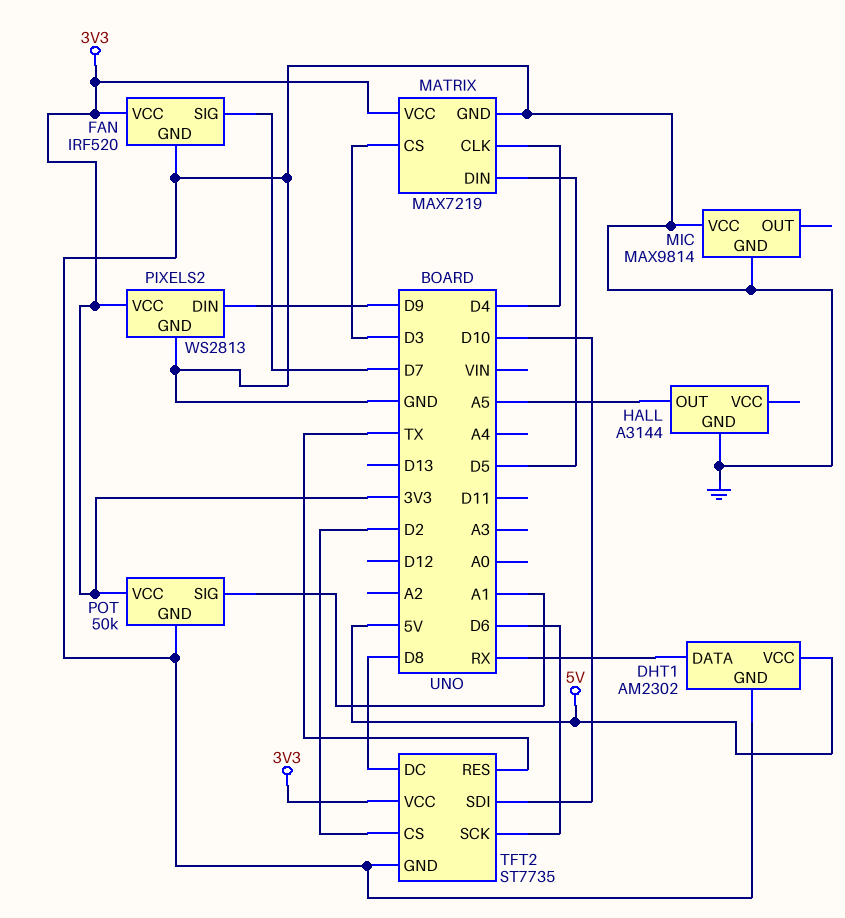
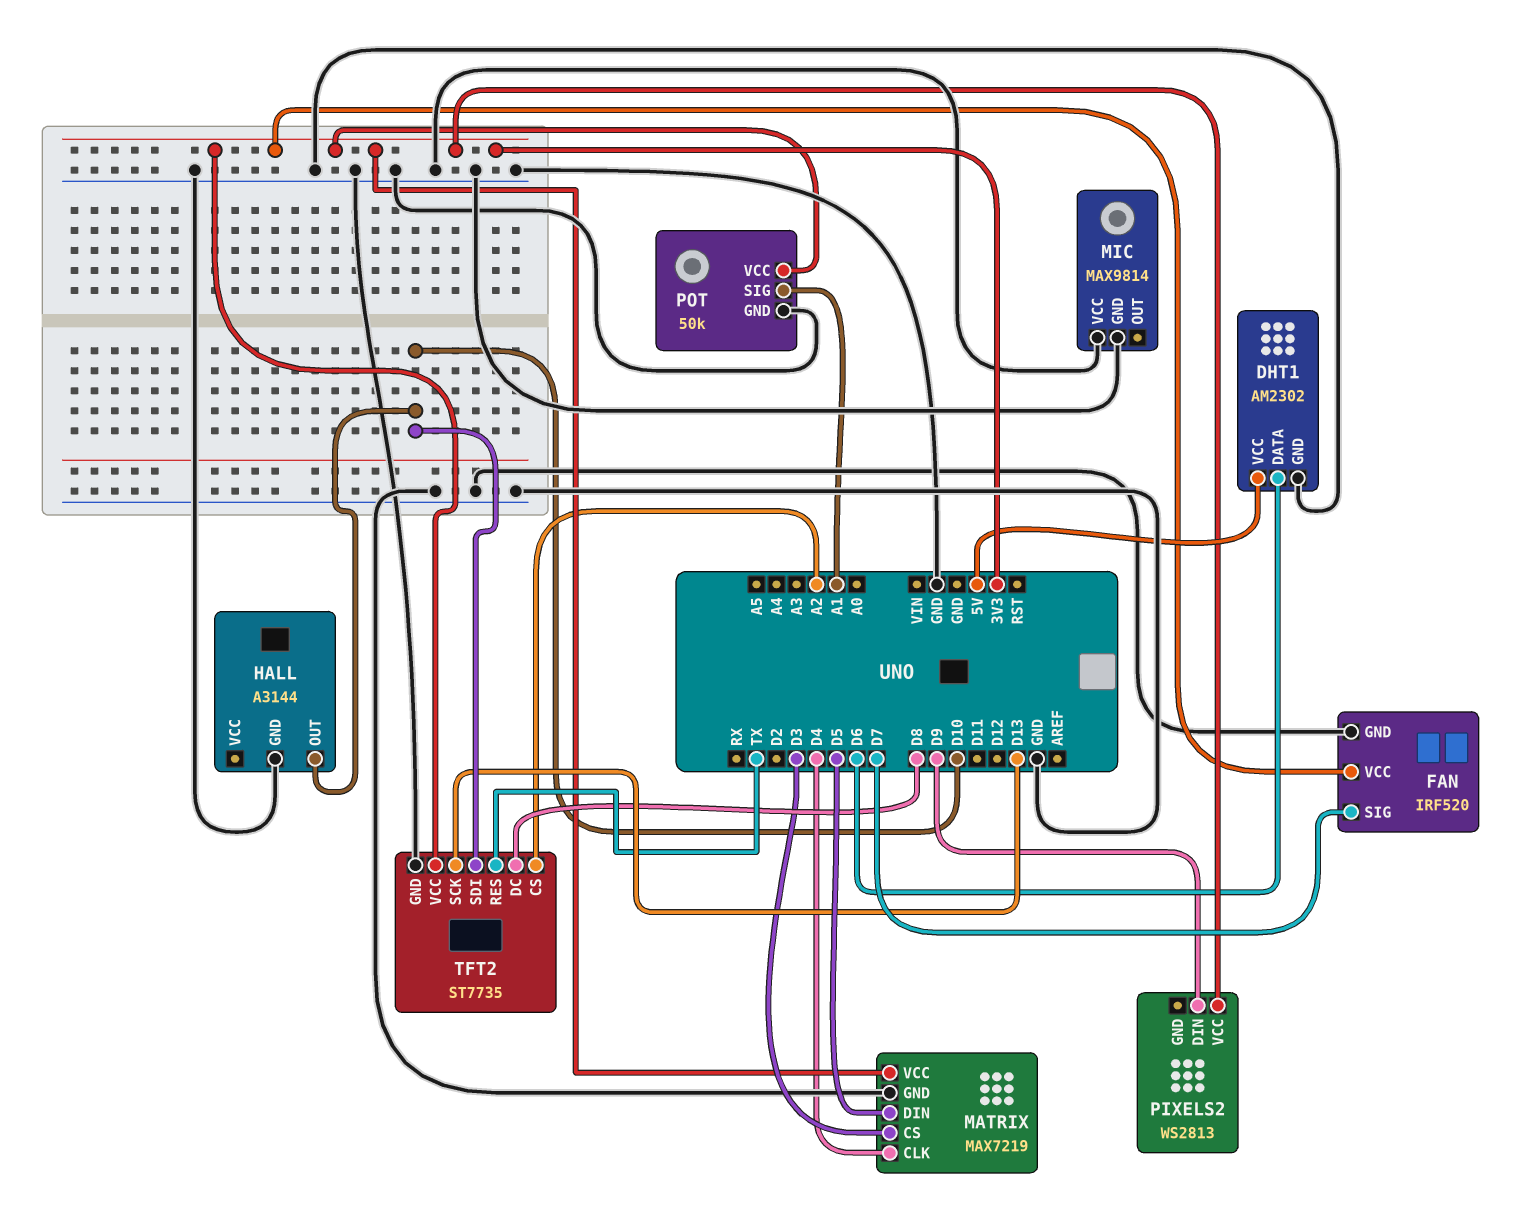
DHT1 pin DATA: RX -> D6
HALL pin OUT: A5 -> D10
PIXELS2 pin GND: GND -> none
TFT2 pin CS: D2 -> A2
TFT2 pin SCK: D6 -> D13

